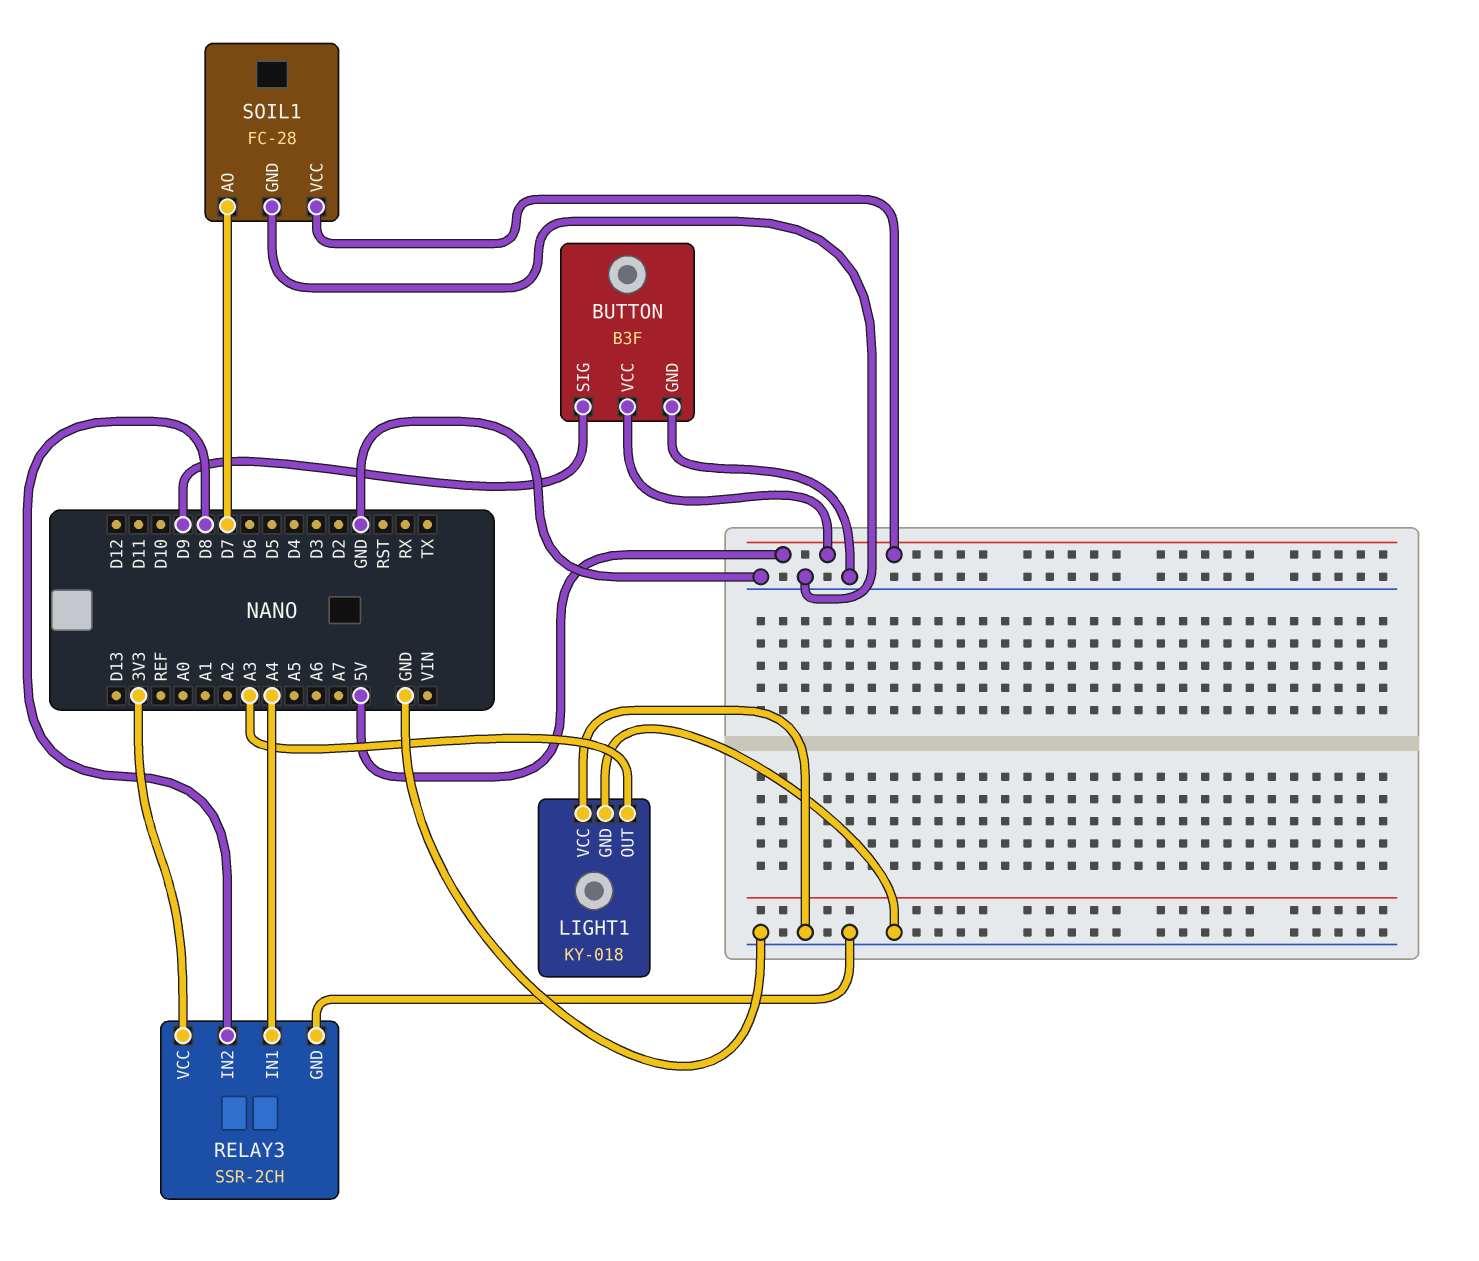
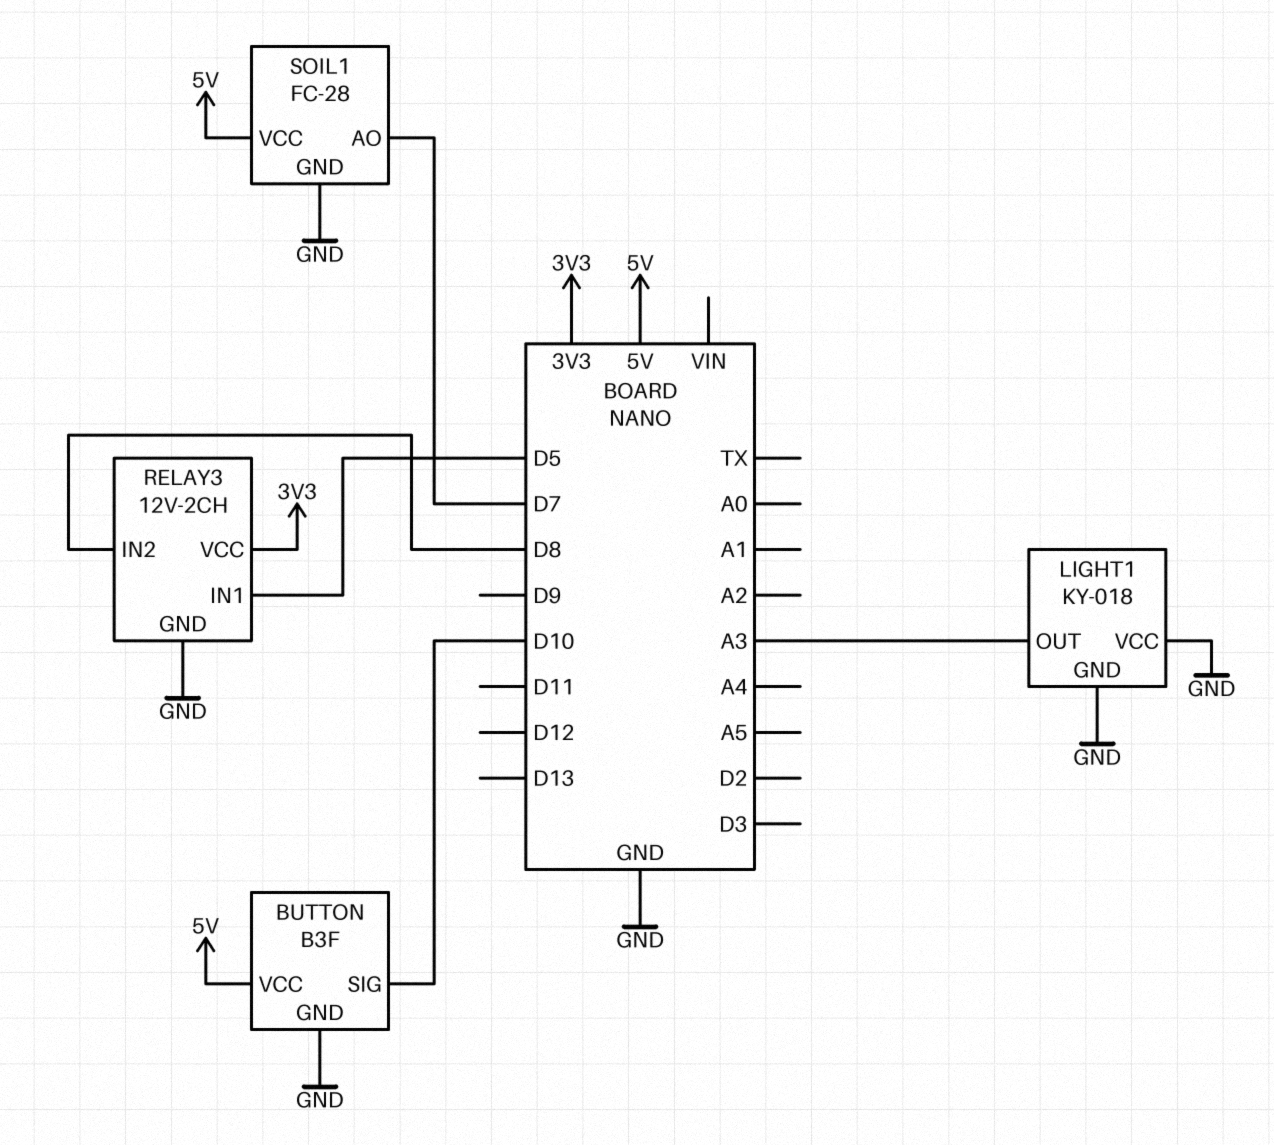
BUTTON pin SIG: D9 -> D10
RELAY3: SSR-2CH -> 12V-2CH
RELAY3 pin IN1: A4 -> D5

